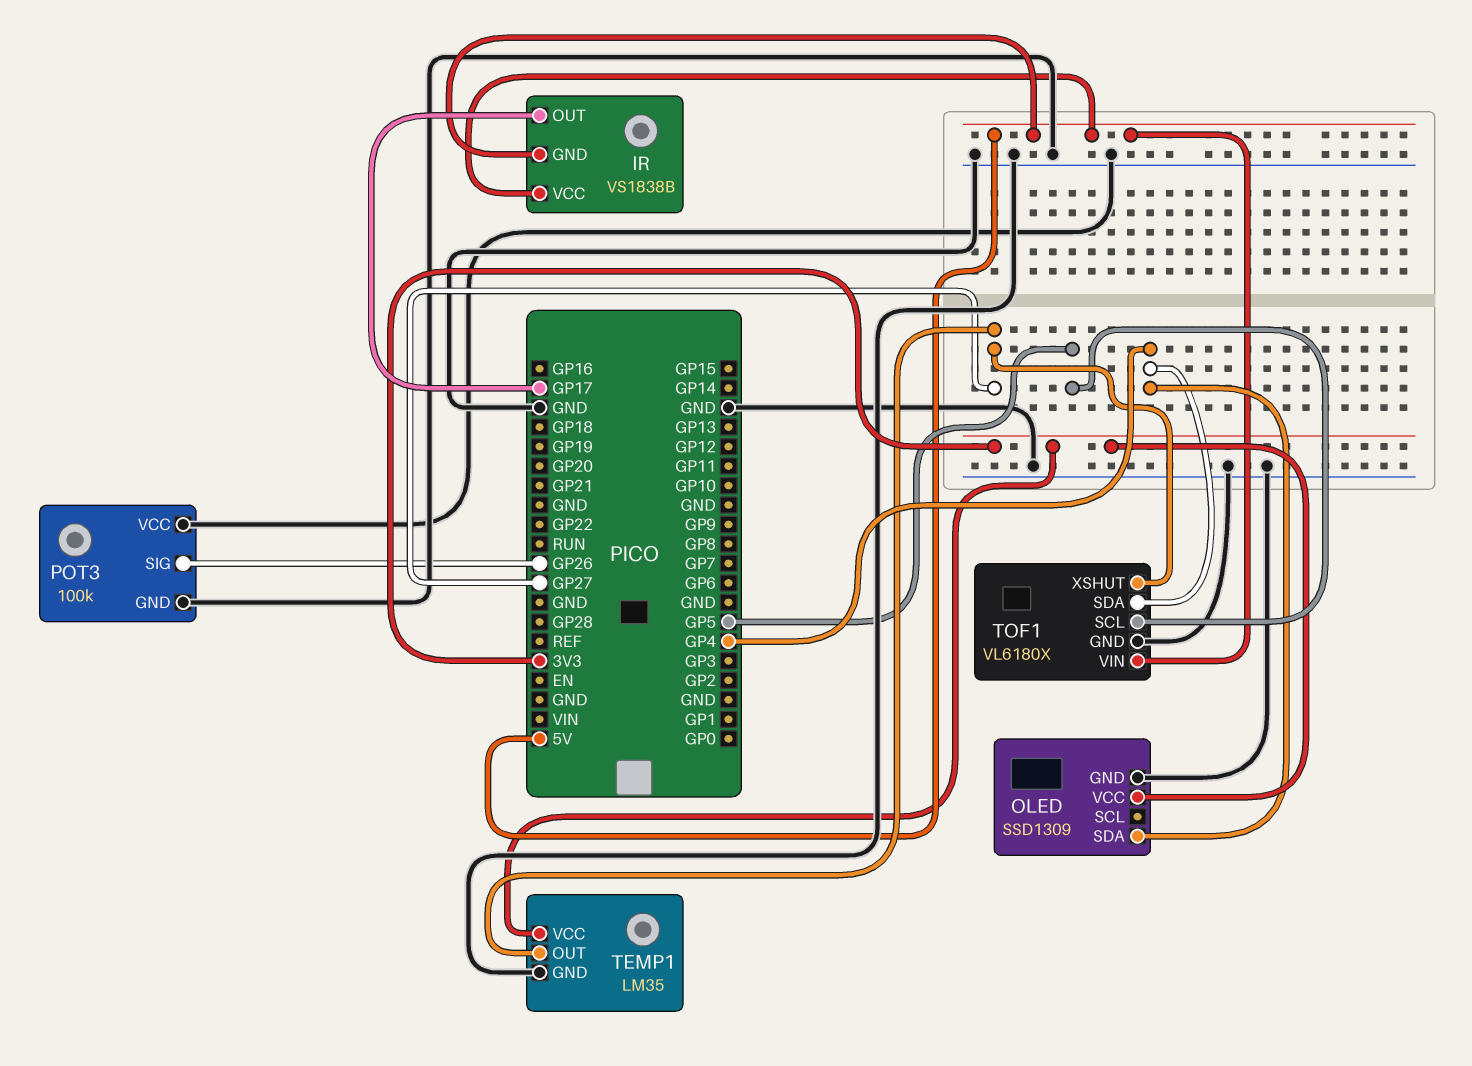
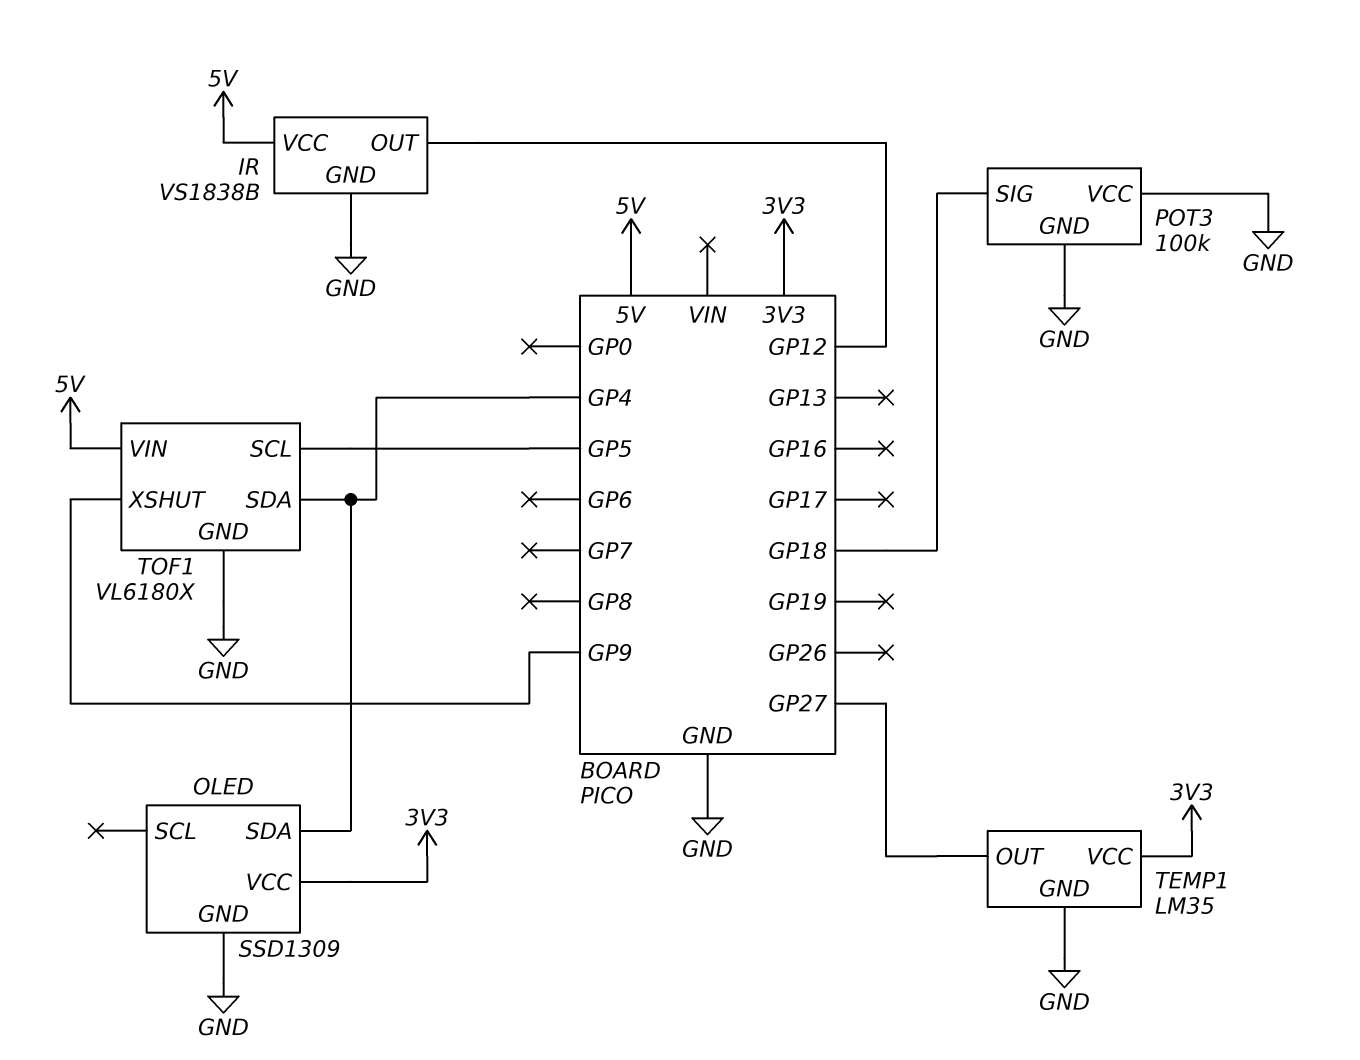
IR pin GND: 5V -> GND
IR pin OUT: GP17 -> GP12
POT3 pin SIG: GP26 -> GP18
TOF1 pin XSHUT: GP27 -> GP9

